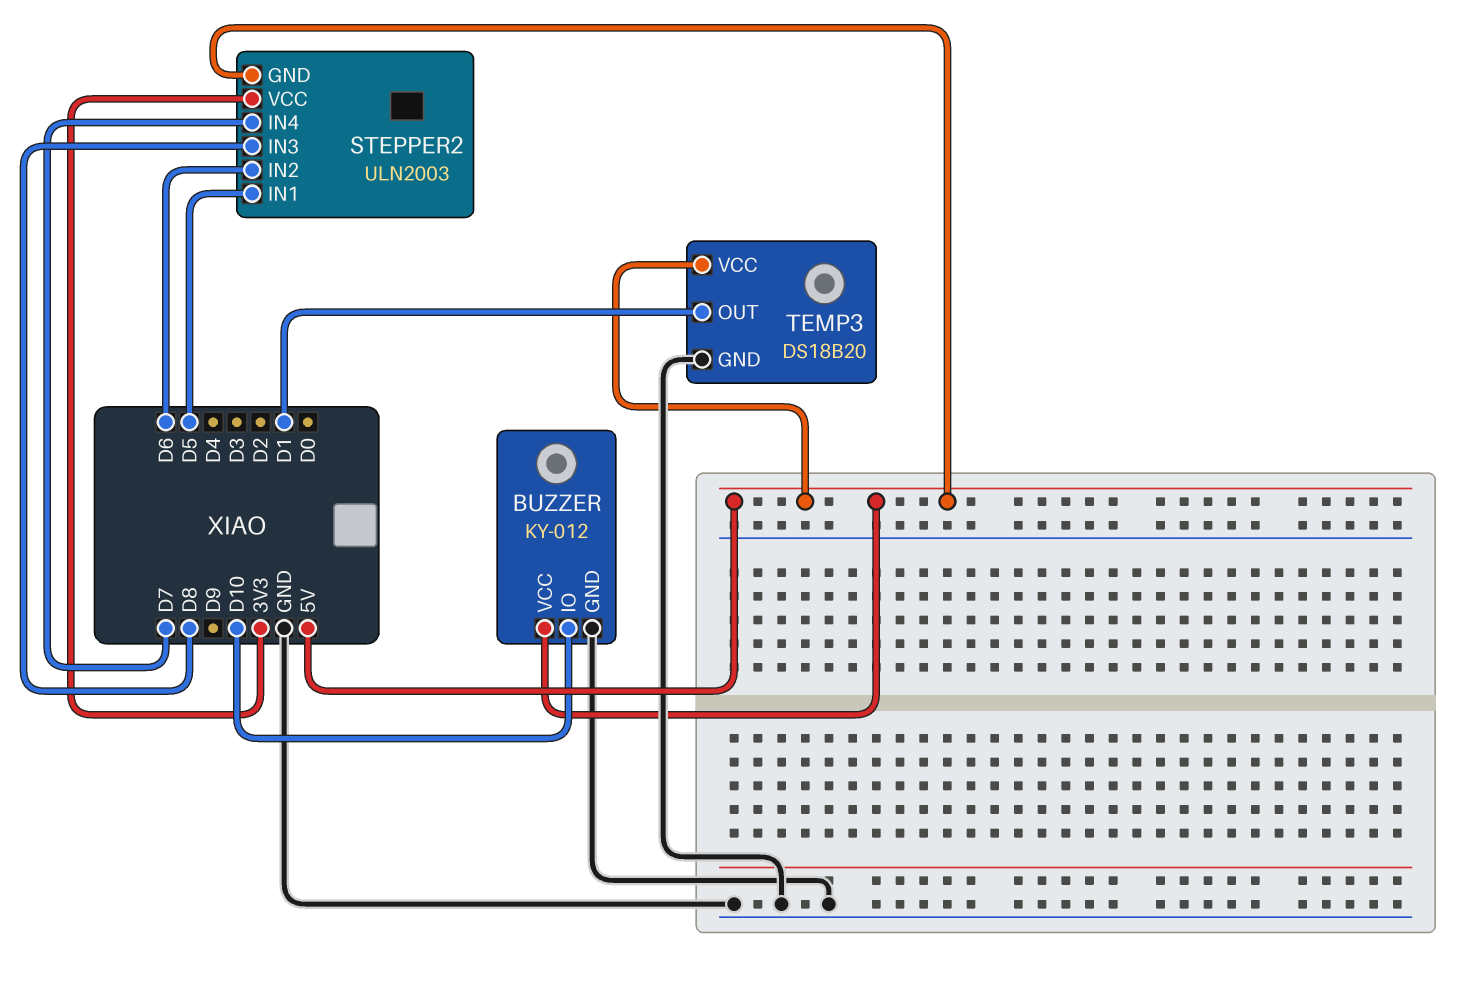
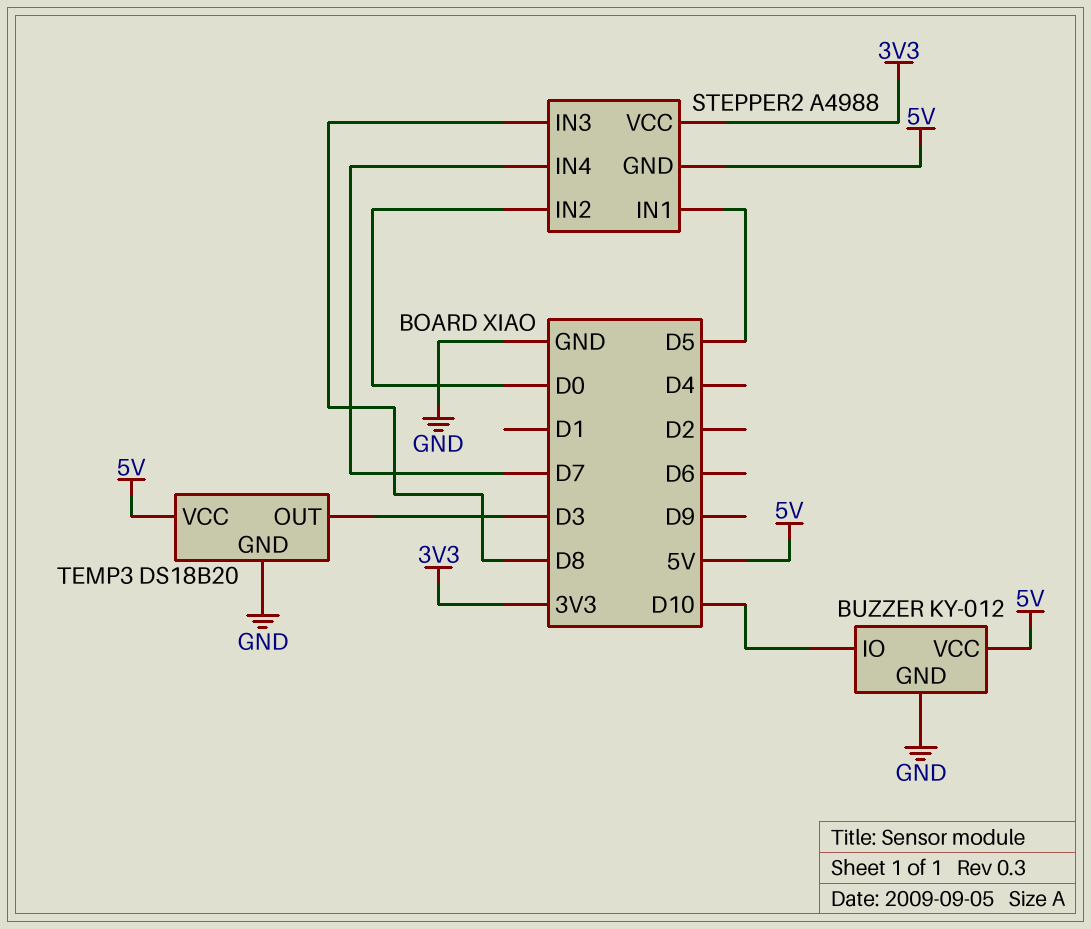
STEPPER2: ULN2003 -> A4988
STEPPER2 pin IN2: D6 -> D0
TEMP3 pin OUT: D1 -> D3

